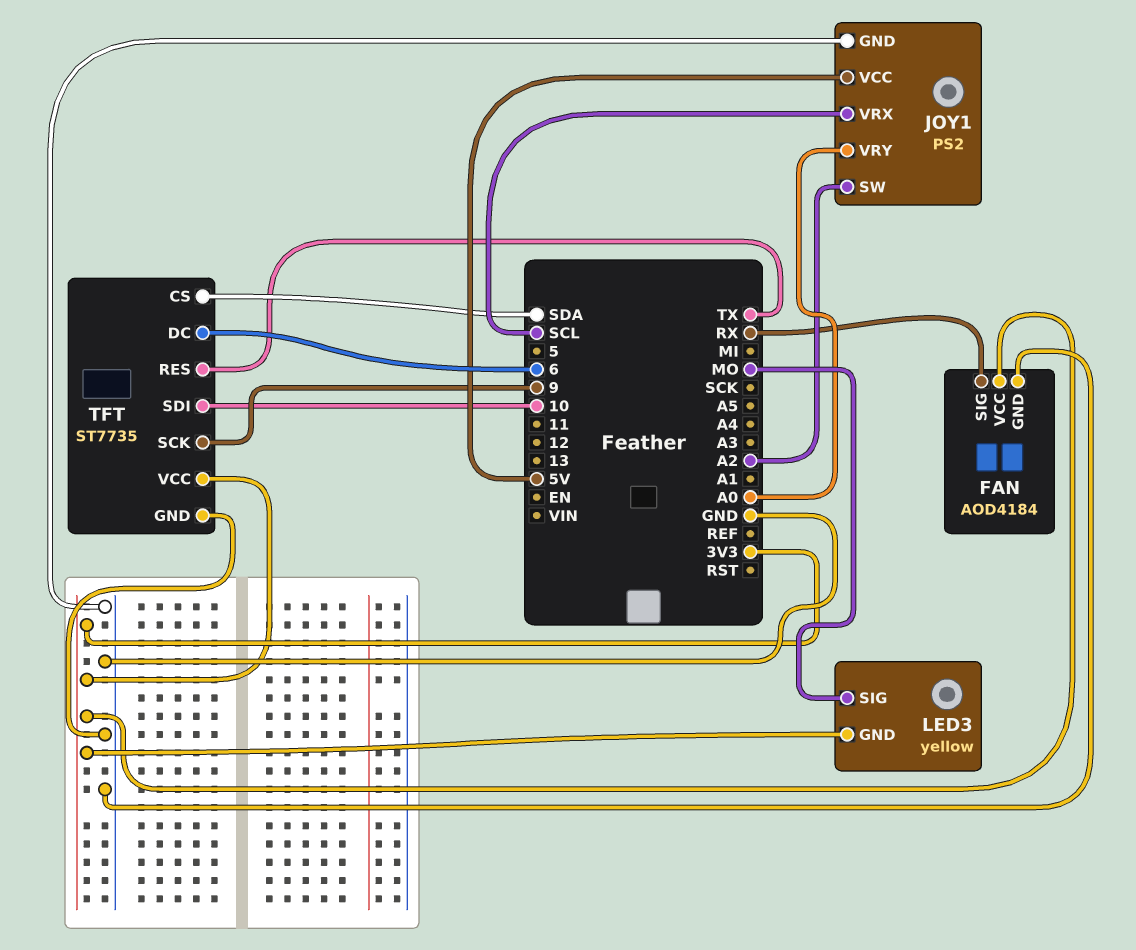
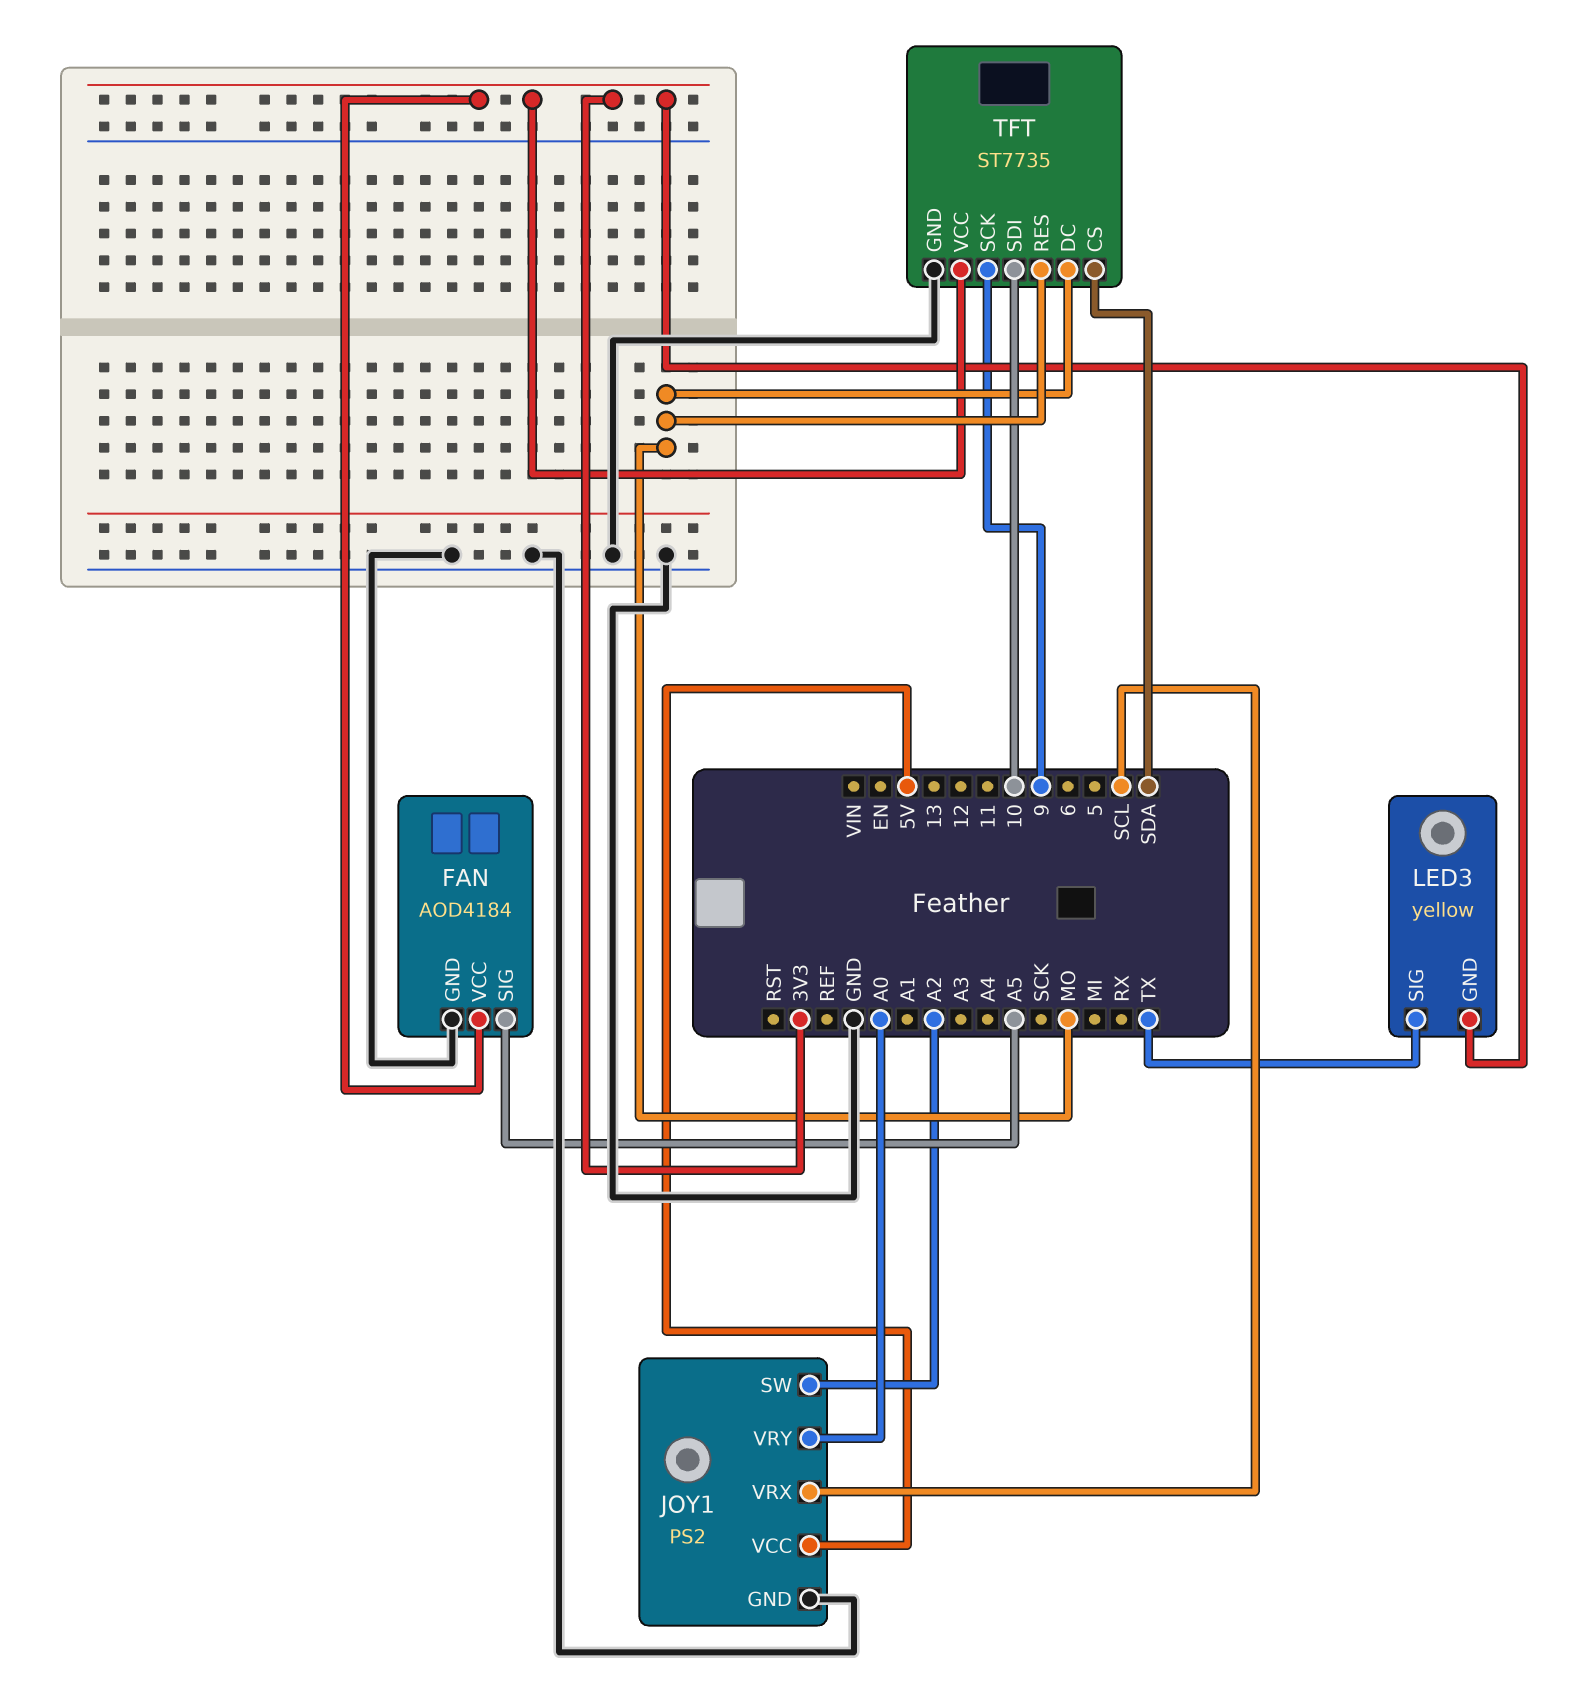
FAN pin SIG: RX -> A5
LED3 pin SIG: MO -> TX
TFT pin DC: 6 -> MO
TFT pin RES: TX -> MO

